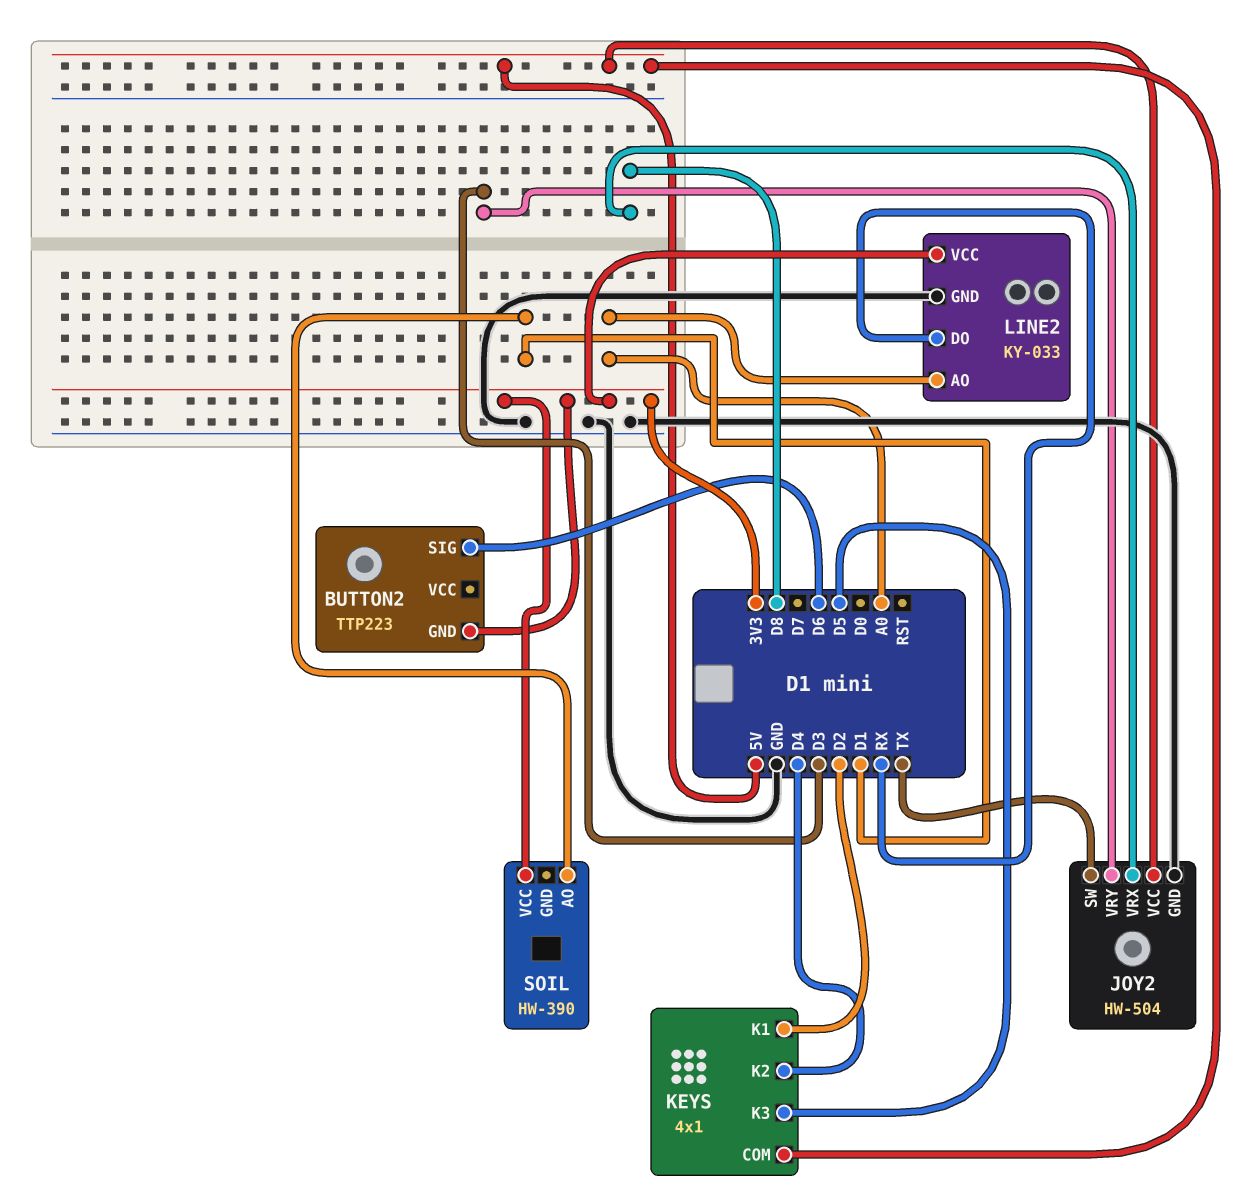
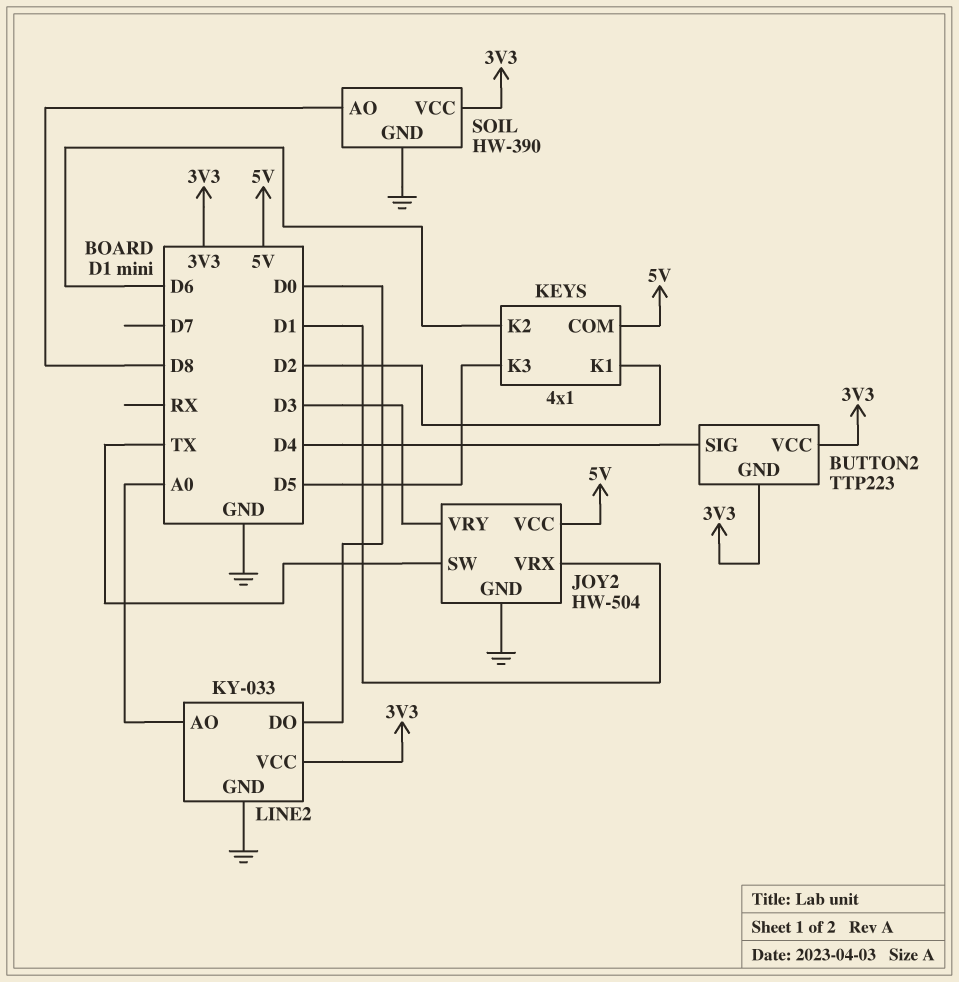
BUTTON2 pin SIG: D6 -> D4
BUTTON2 pin VCC: none -> 3V3
JOY2 pin VRX: D8 -> D1
KEYS pin K2: D4 -> D6
LINE2 pin DO: RX -> D0
SOIL pin AO: D1 -> D8
SOIL pin GND: none -> GND

